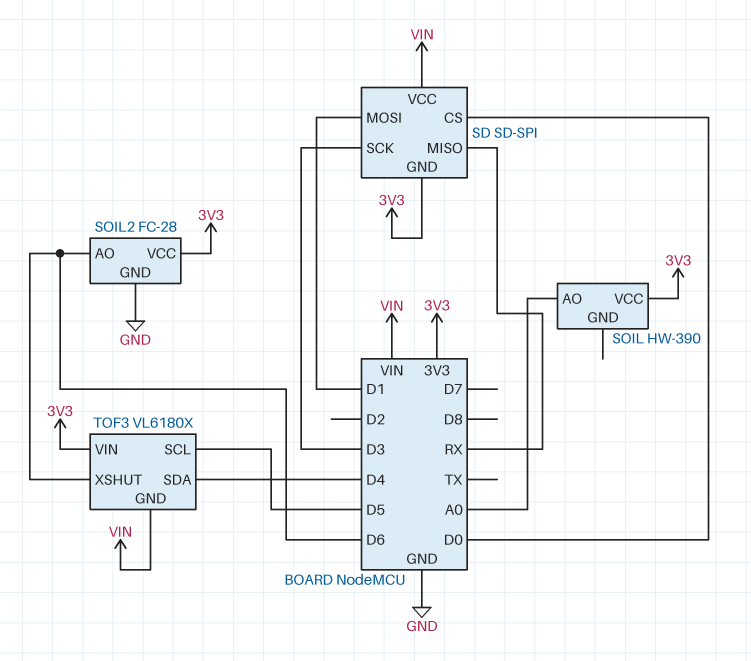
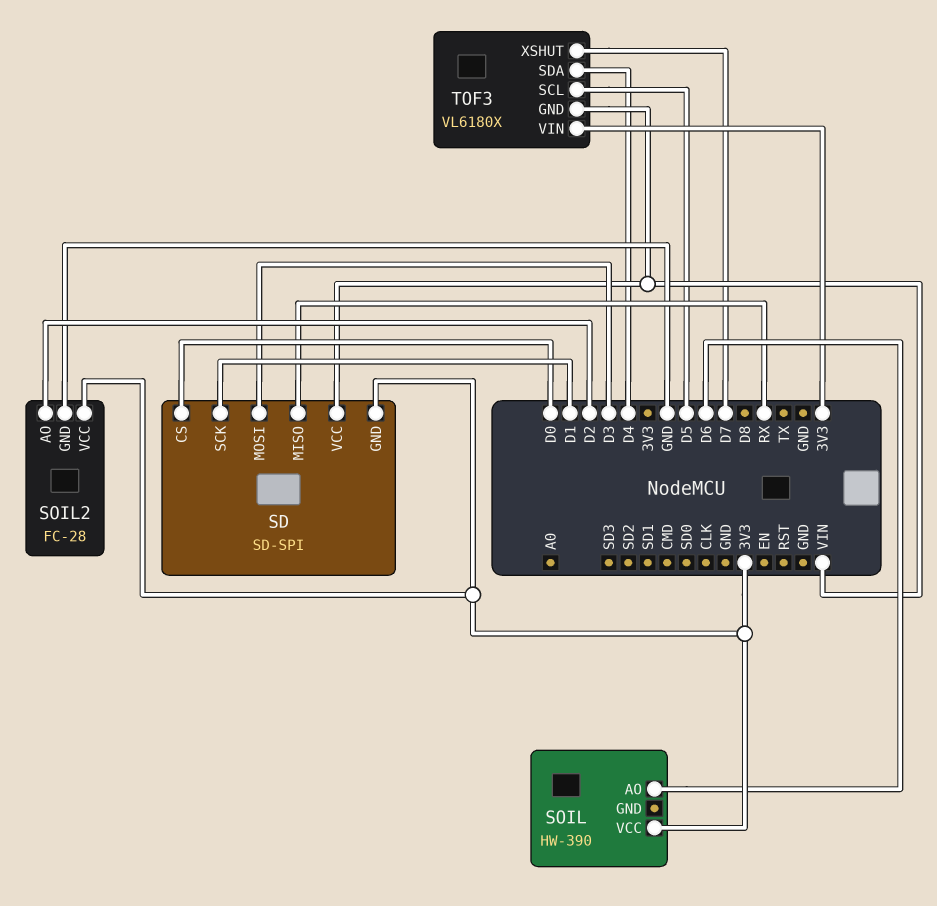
SD pin MOSI: D1 -> D3
SD pin SCK: D3 -> D1
SOIL pin AO: A0 -> D6
SOIL2 pin AO: D6 -> D2
TOF3 pin XSHUT: D6 -> D7

